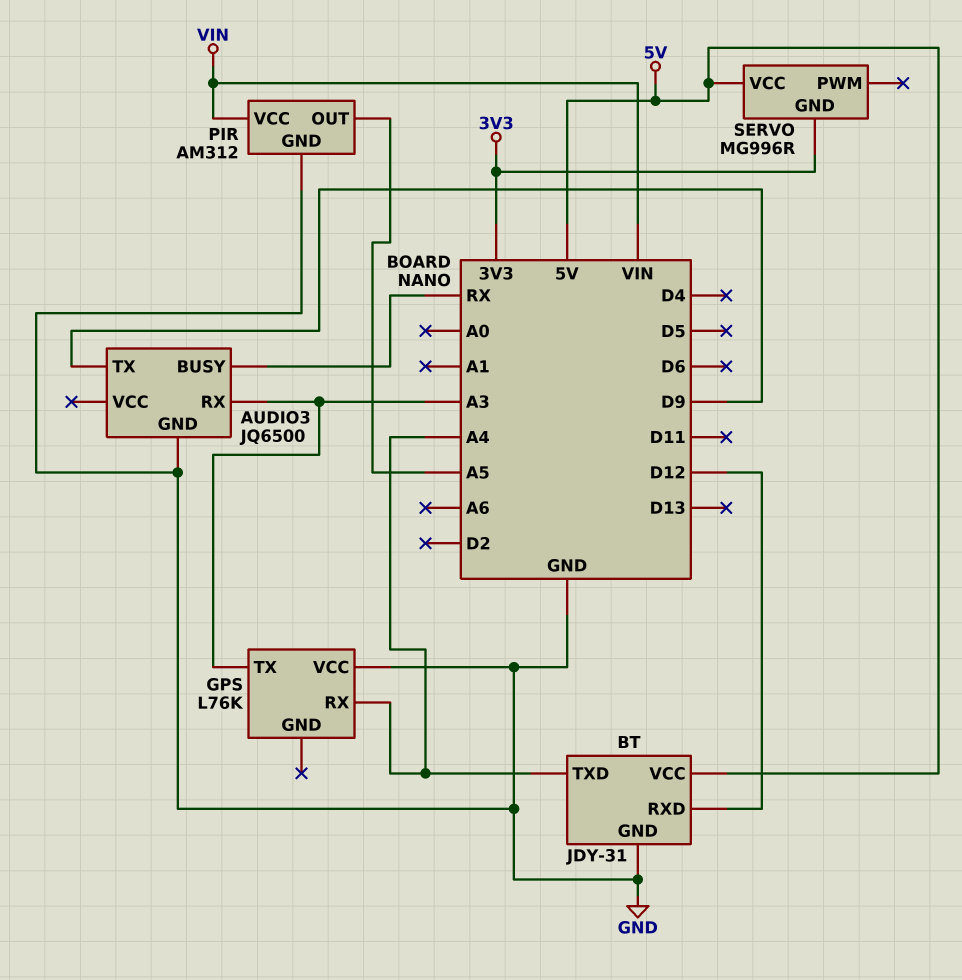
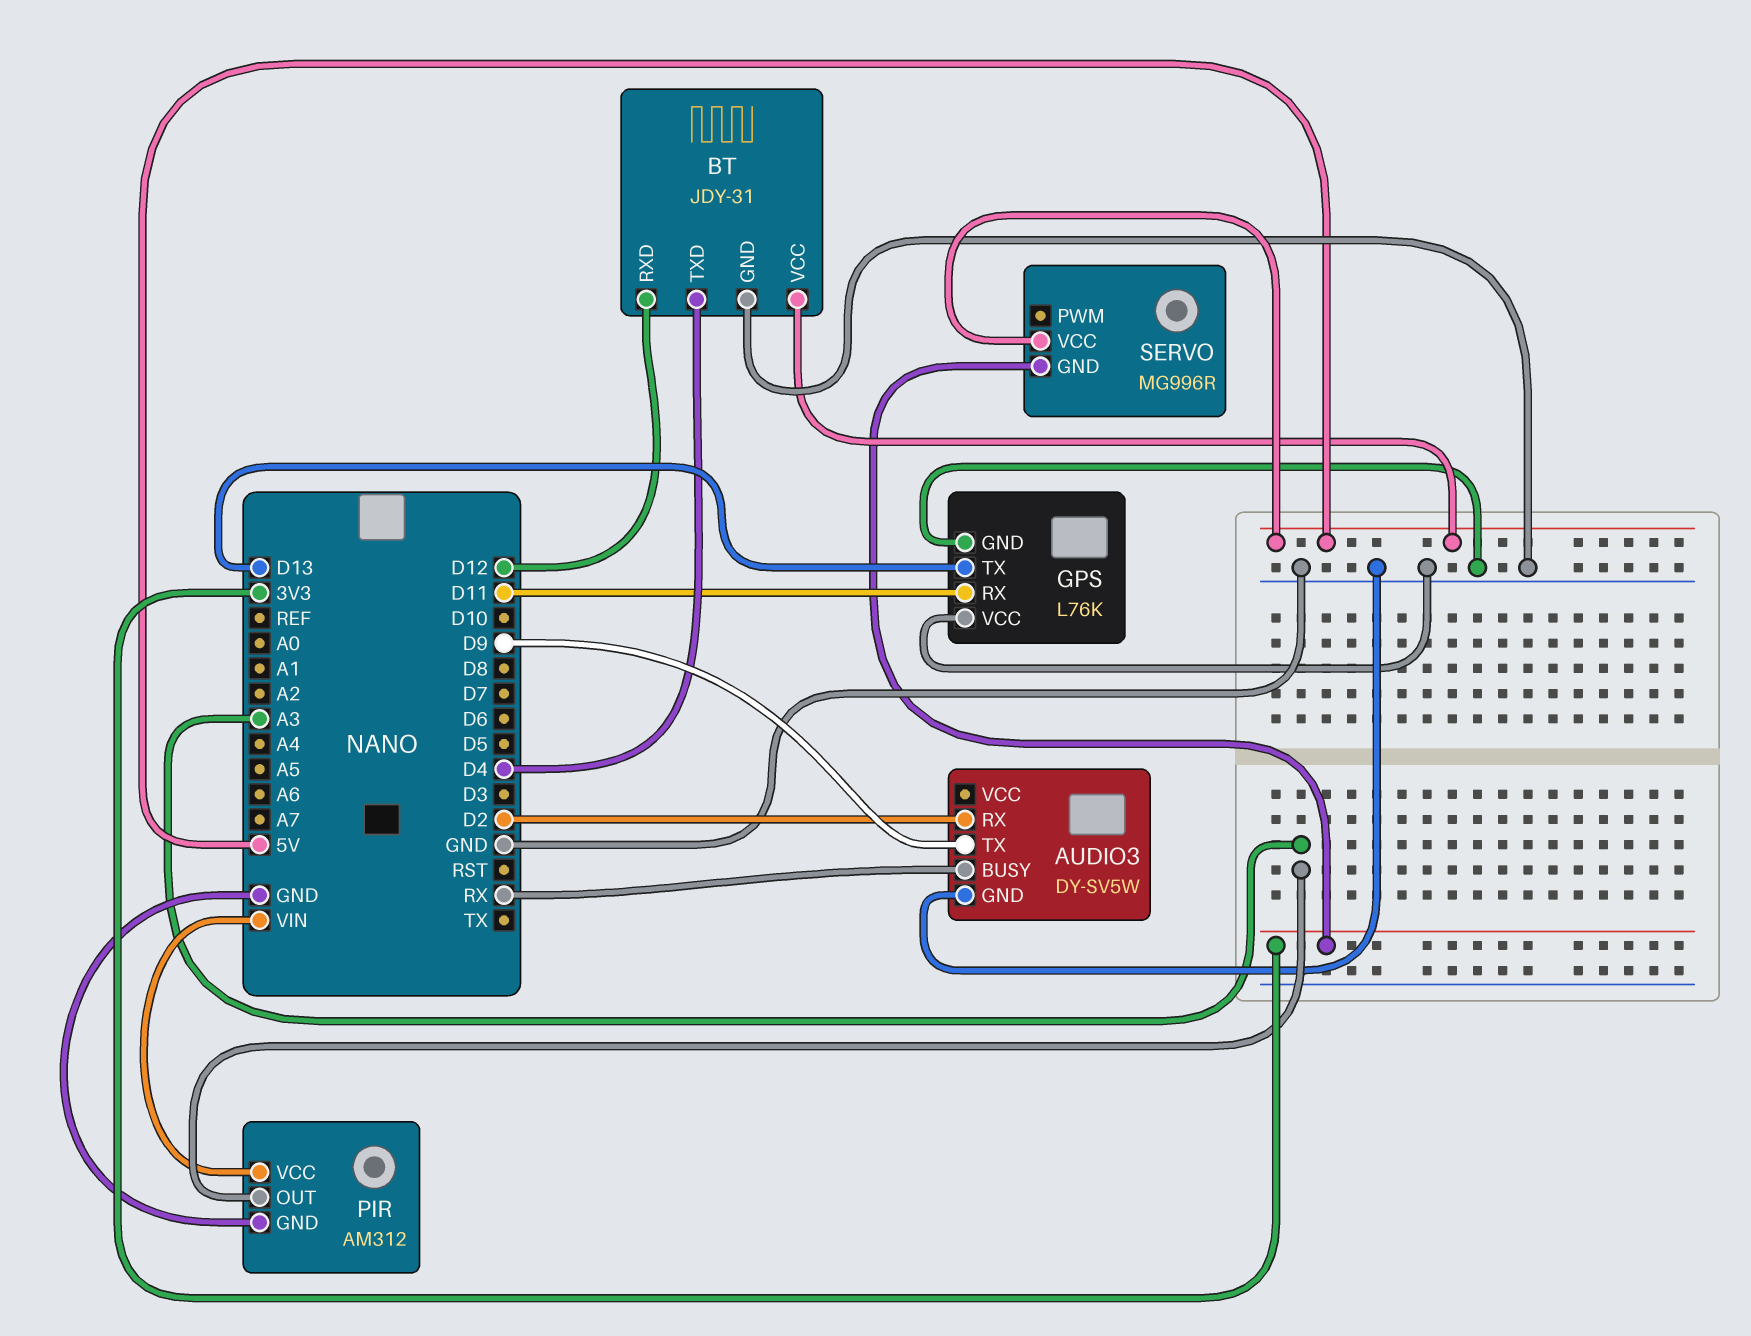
AUDIO3: JQ6500 -> DY-SV5W
AUDIO3 pin RX: A3 -> D2
BT pin TXD: A4 -> D4
GPS pin GND: none -> GND
GPS pin RX: A4 -> D11
GPS pin TX: A3 -> D13
PIR pin OUT: A5 -> A3

